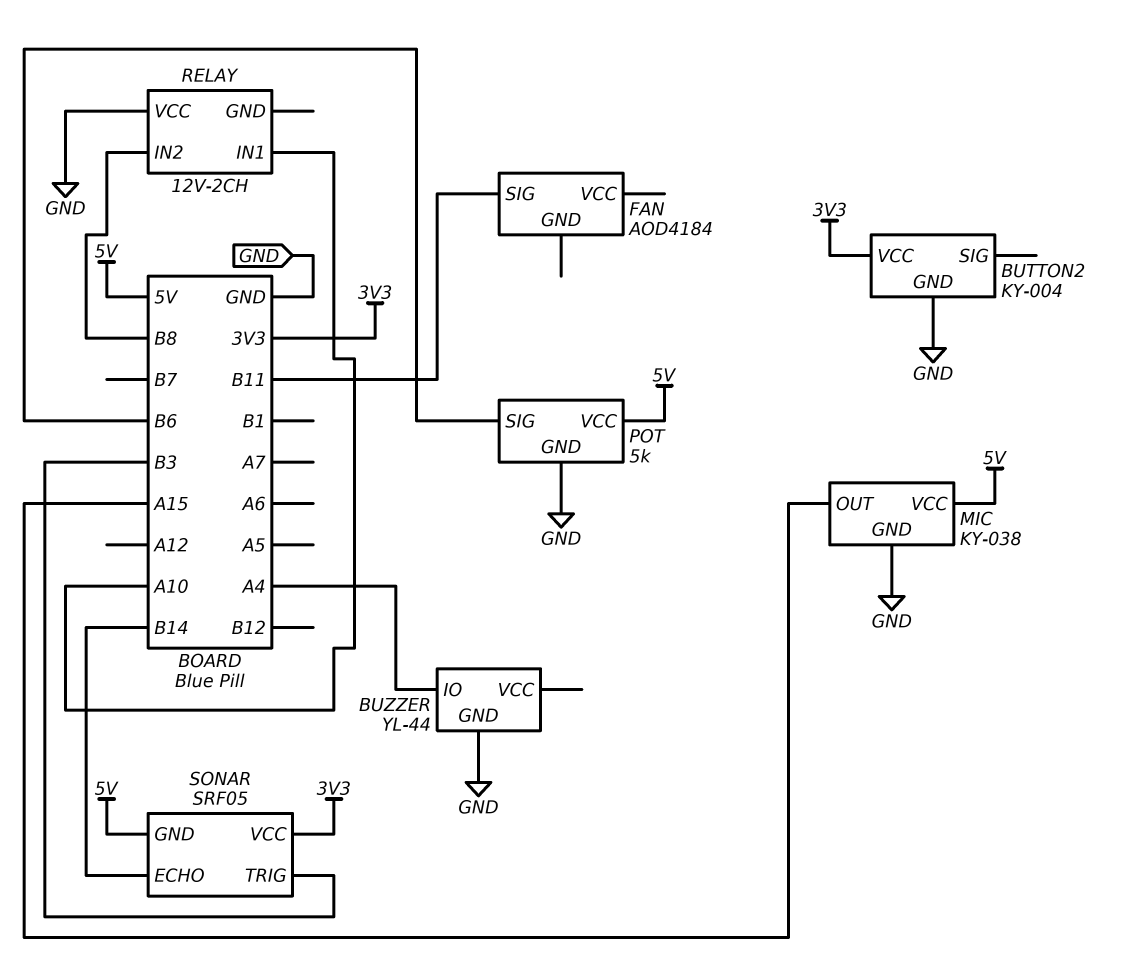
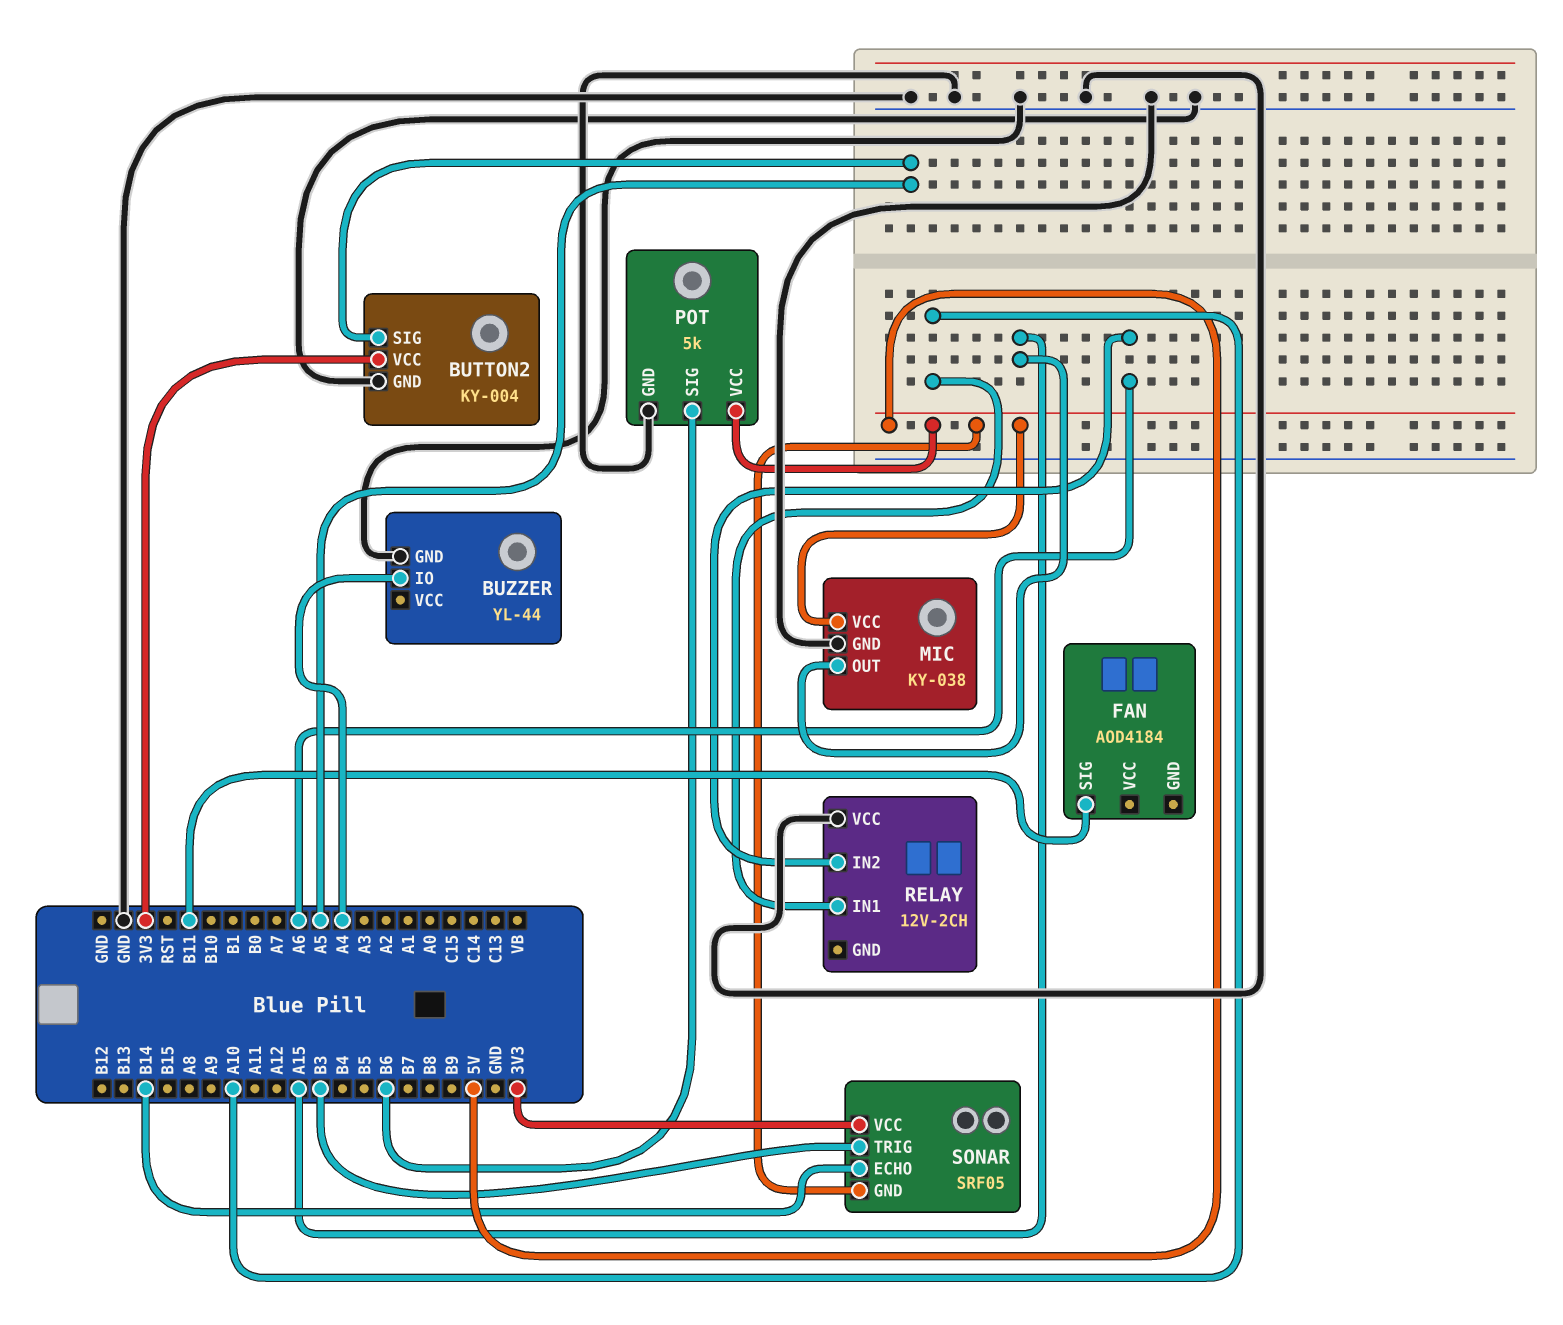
BUTTON2 pin SIG: none -> A5
RELAY pin IN2: B8 -> A6

